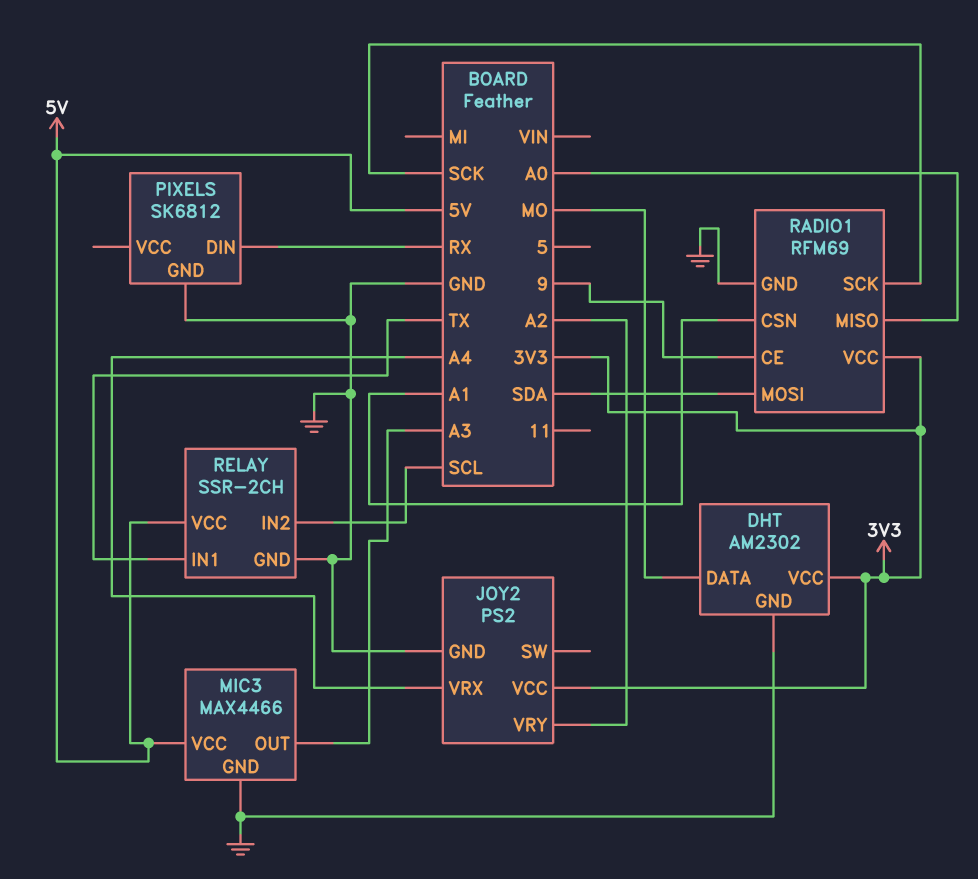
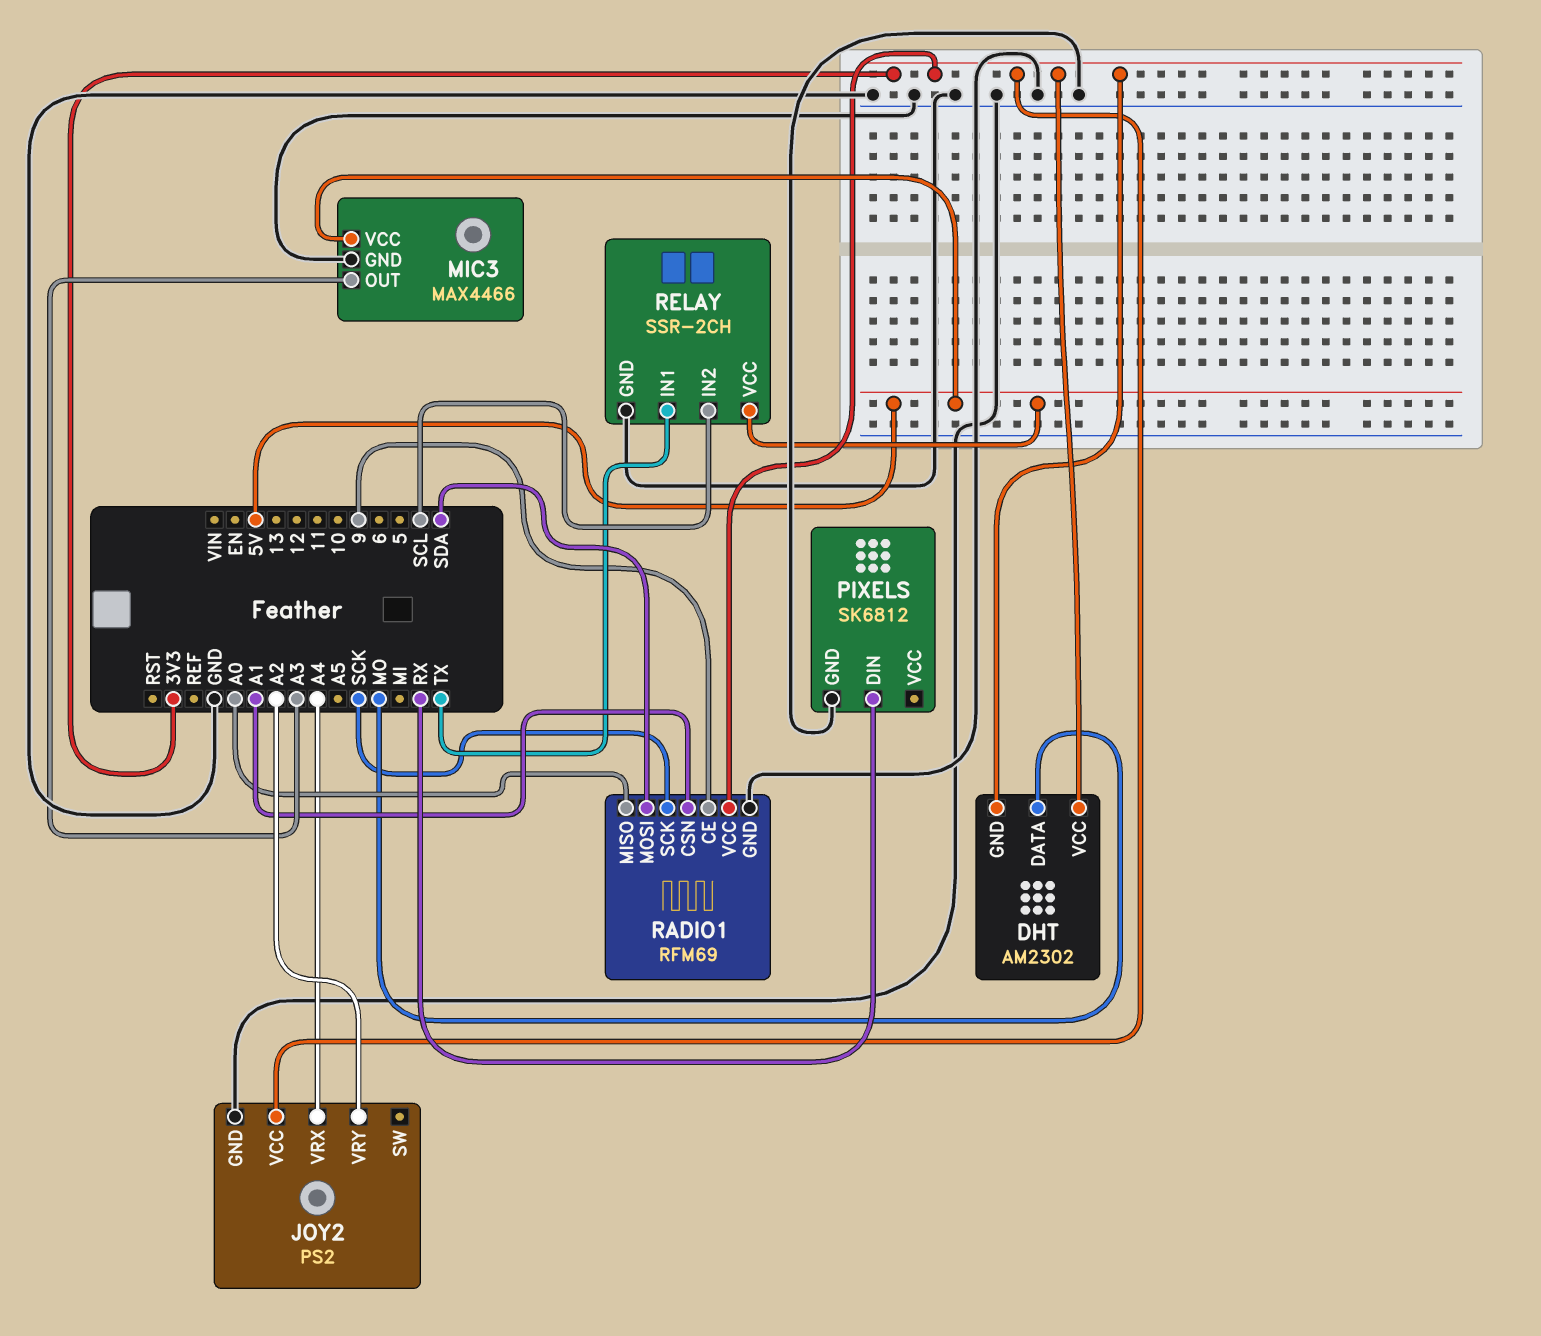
DHT pin GND: GND -> 3V3

